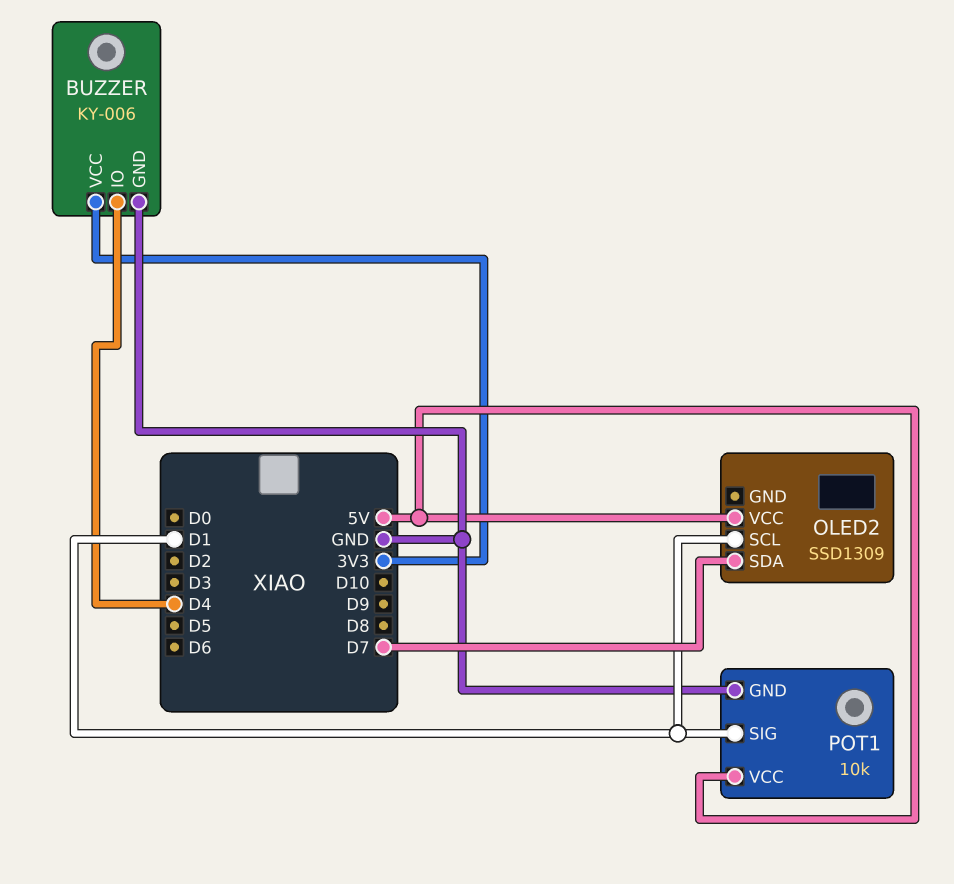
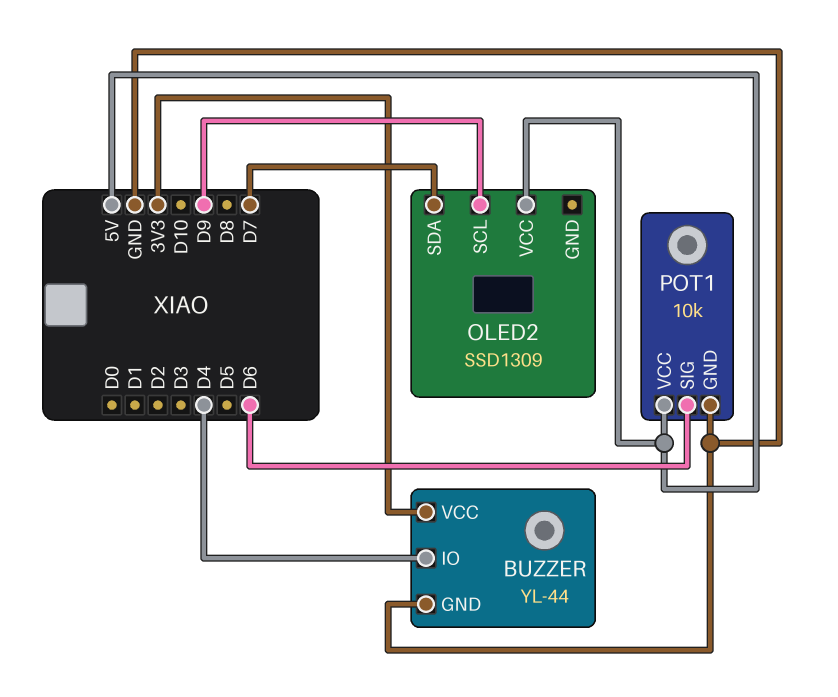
BUZZER: KY-006 -> YL-44
OLED2 pin SCL: D1 -> D9
POT1 pin SIG: D1 -> D6

